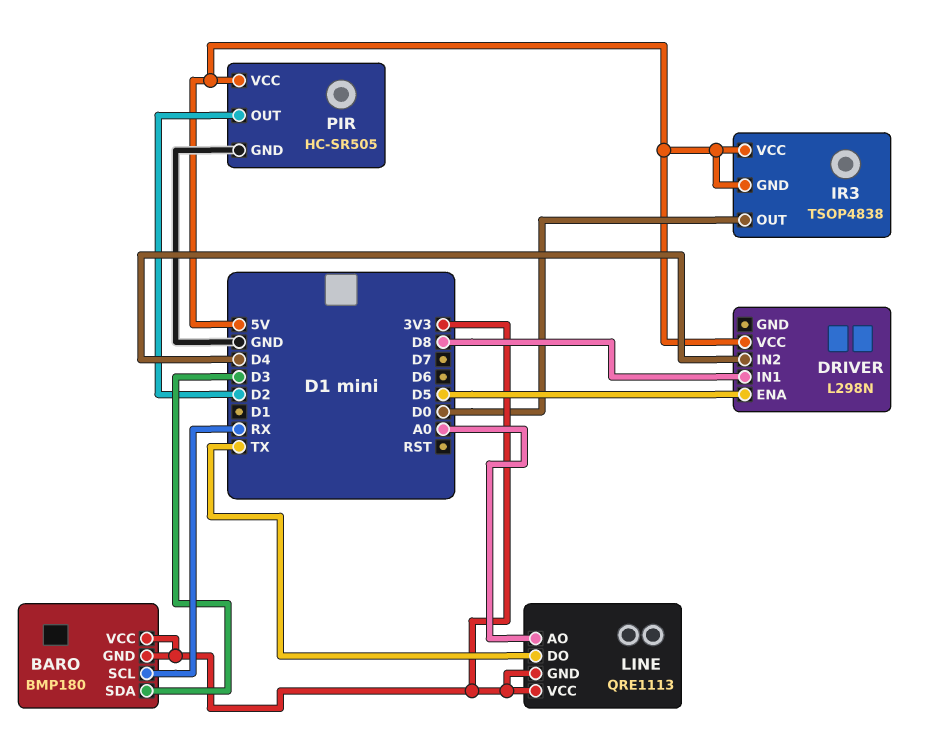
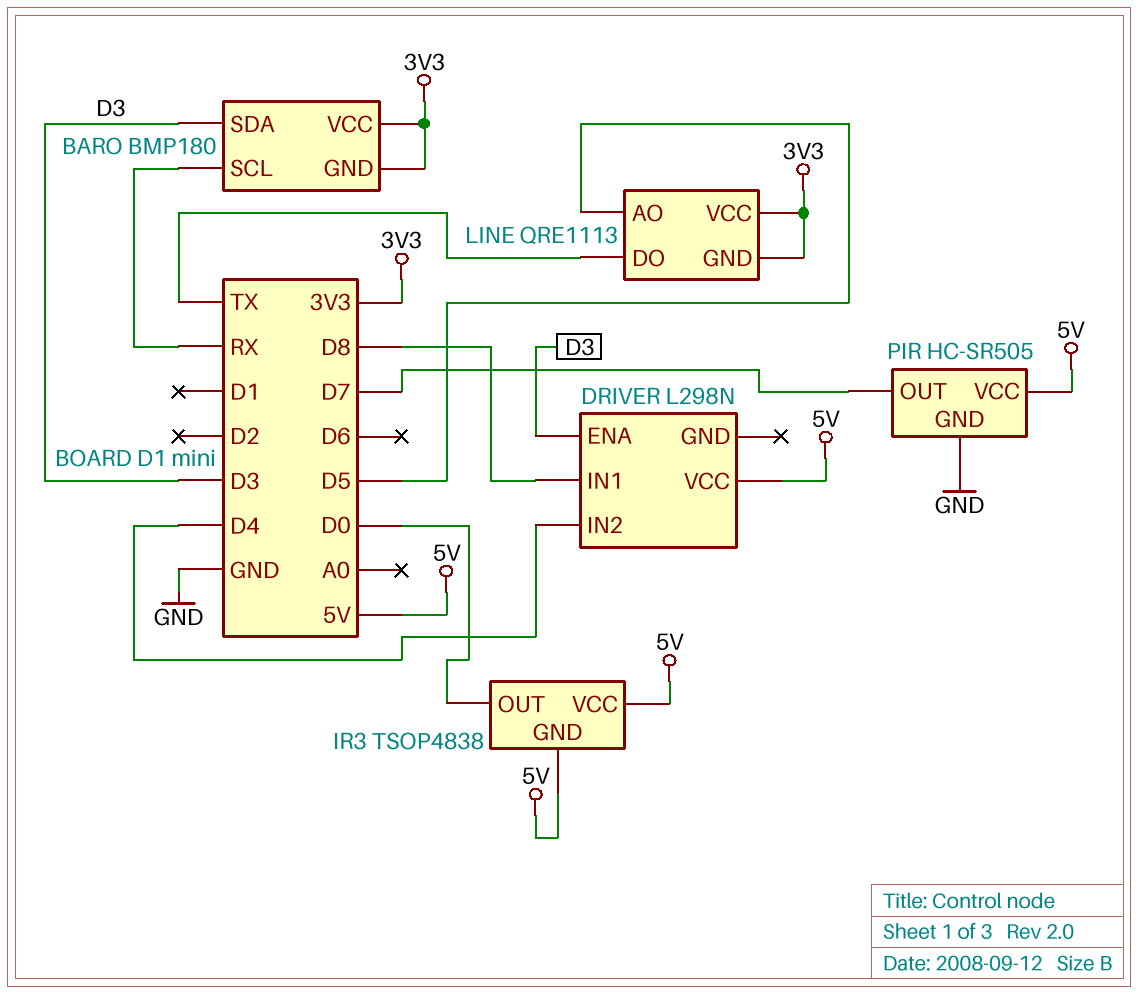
DRIVER pin ENA: D5 -> D3
LINE pin AO: A0 -> D5
PIR pin OUT: D2 -> D7

